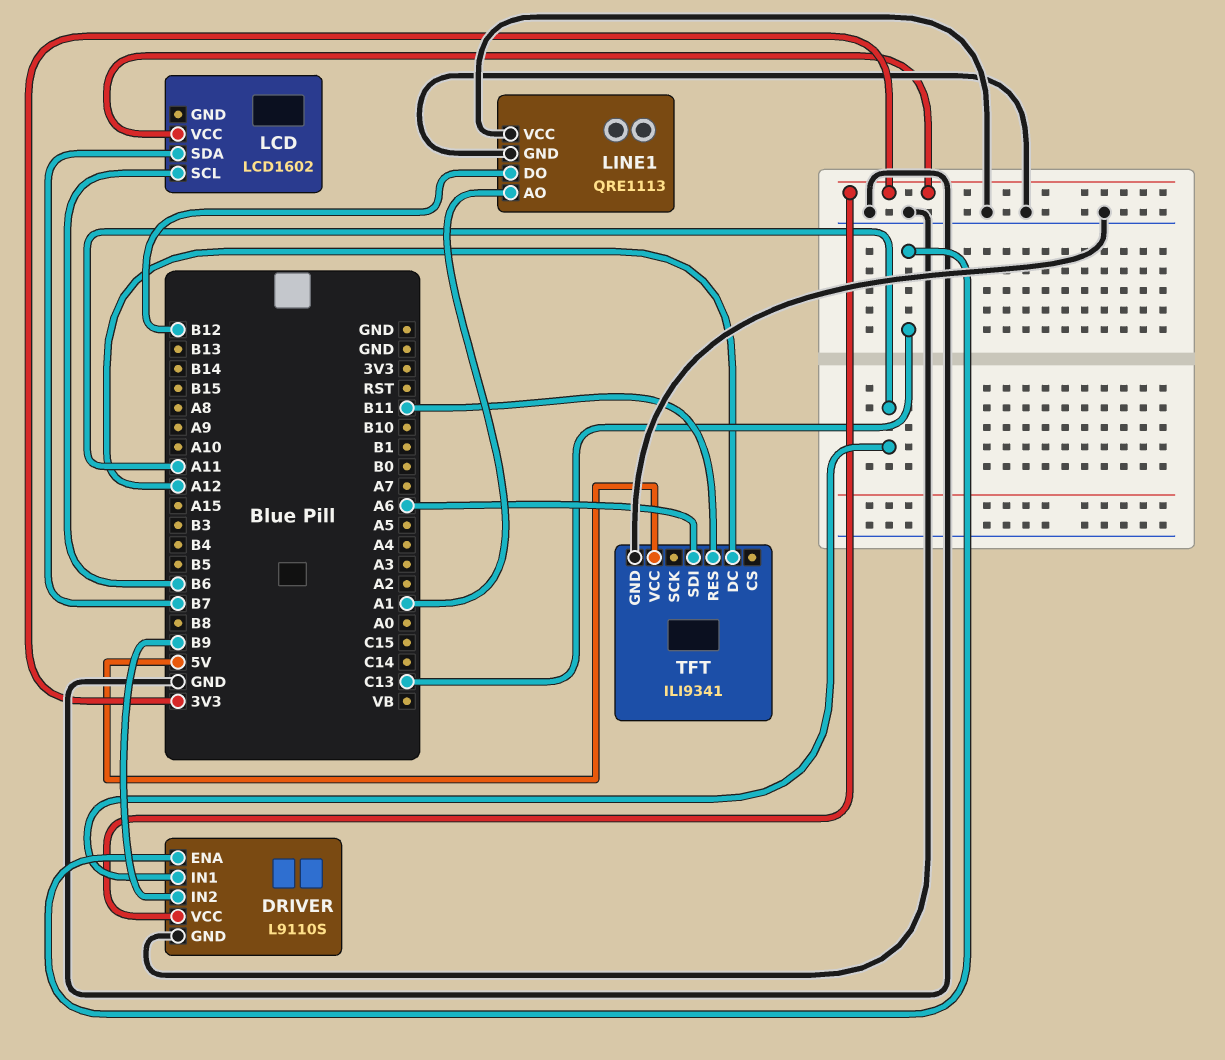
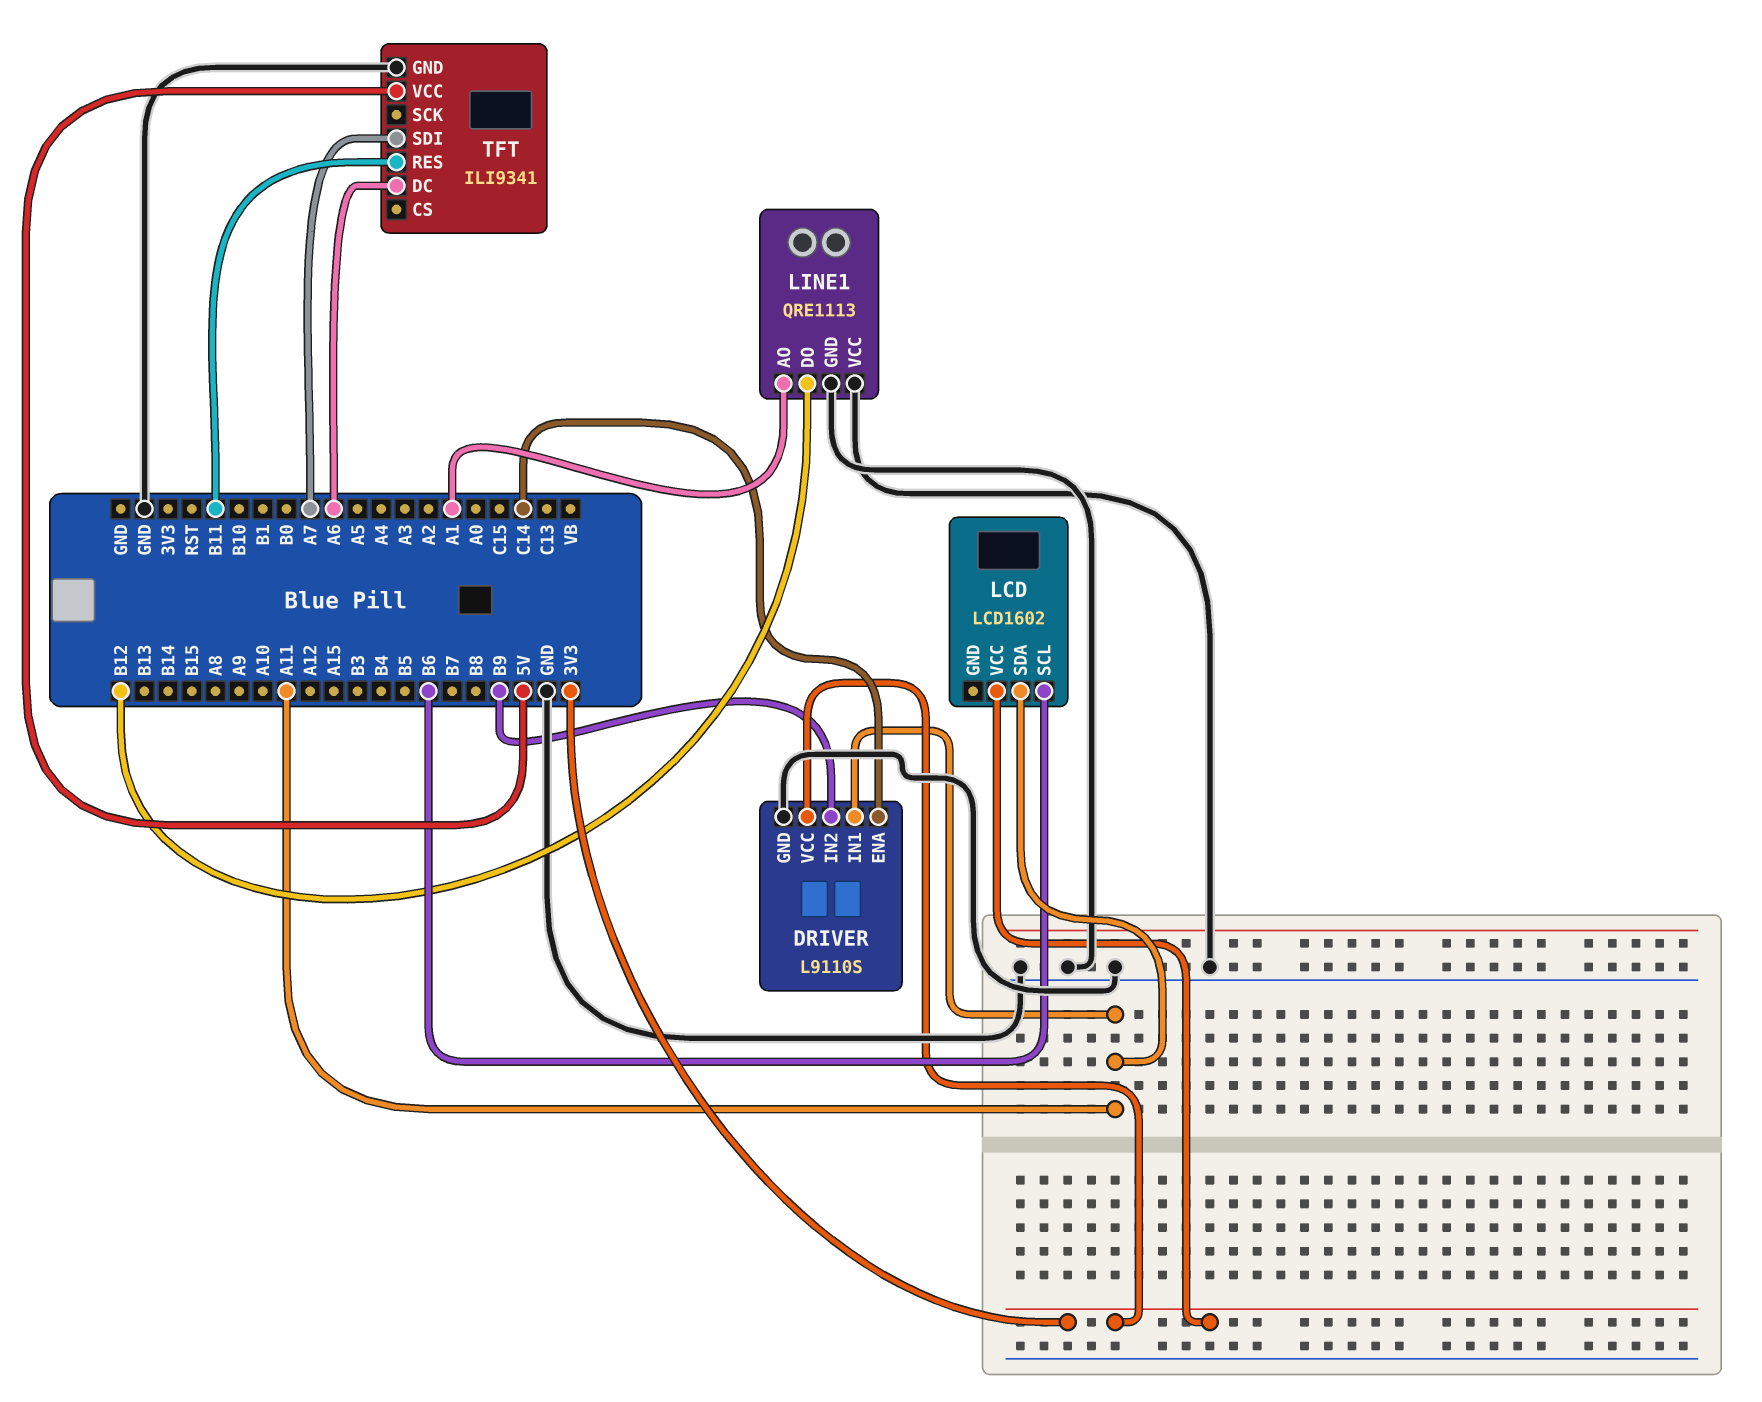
DRIVER pin ENA: C13 -> C14
LCD pin SDA: B7 -> A11
TFT pin DC: A12 -> A6
TFT pin SDI: A6 -> A7

